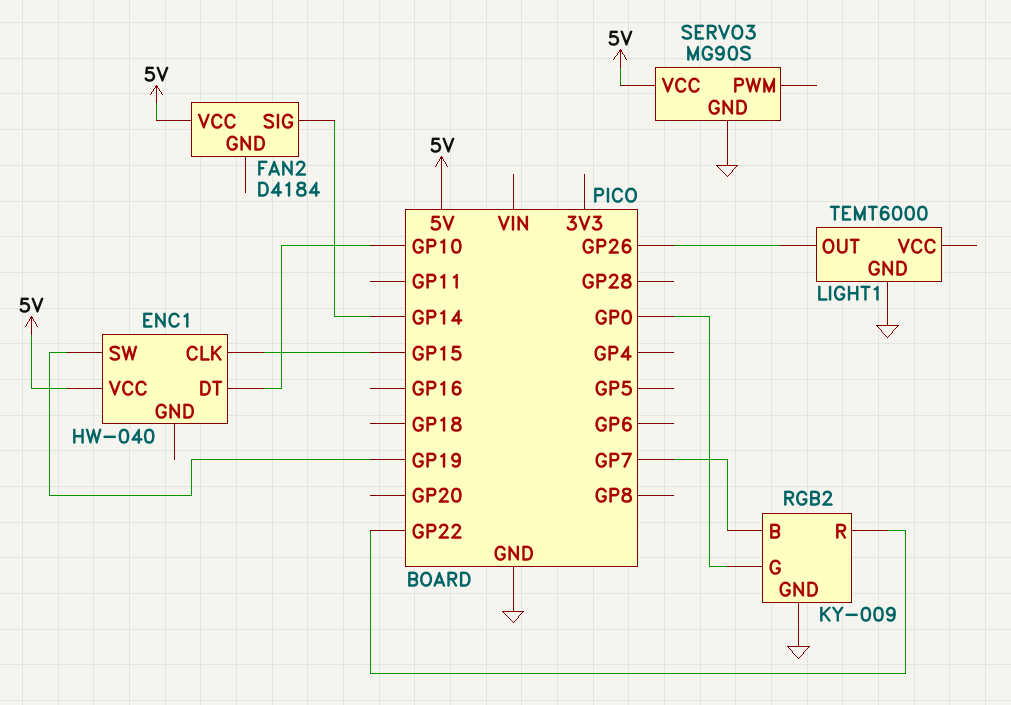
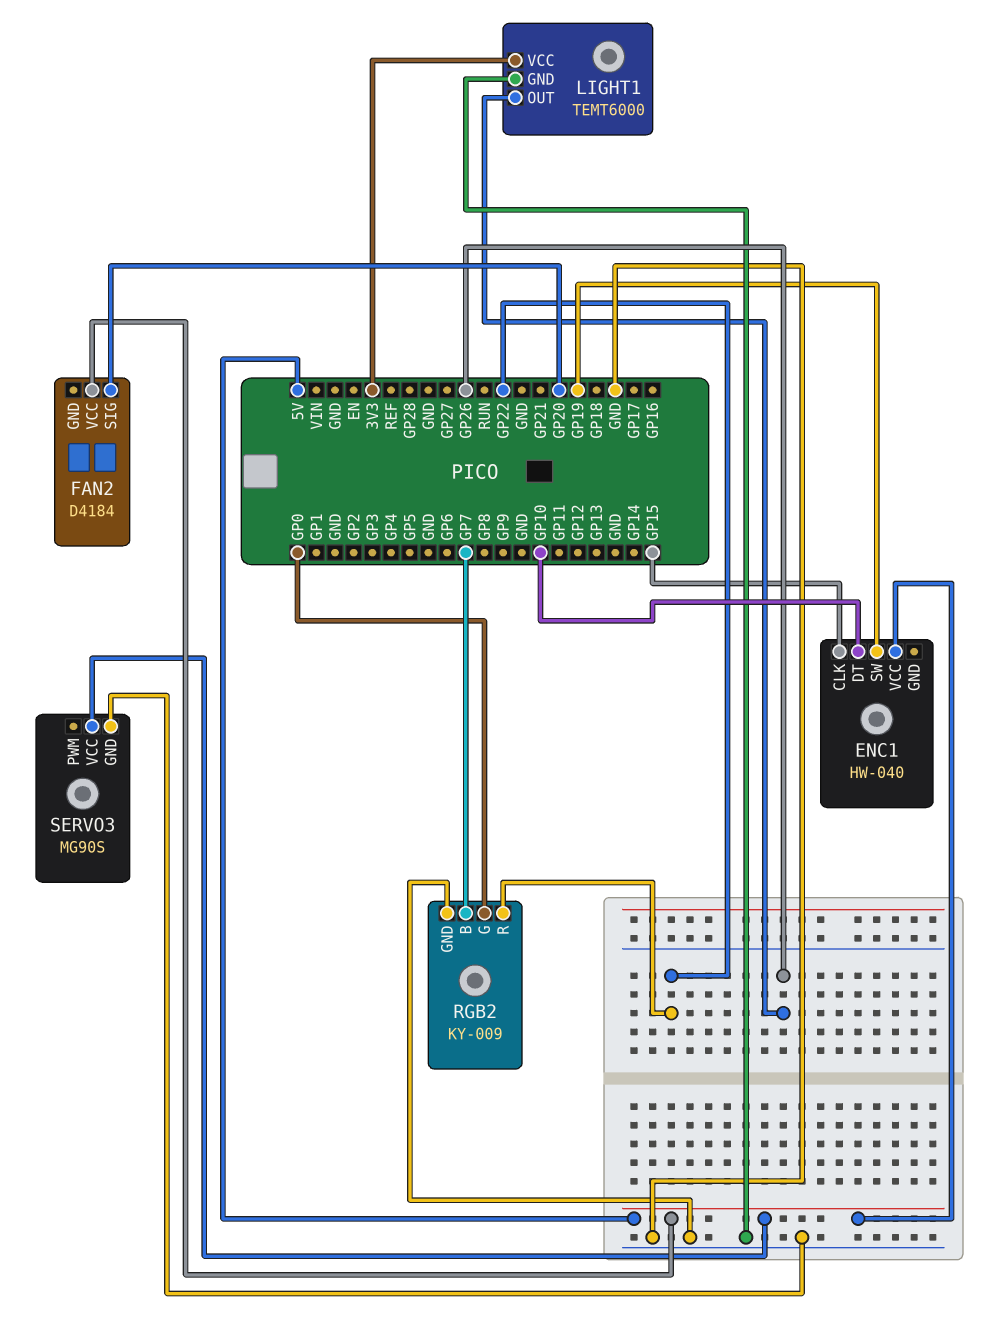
FAN2 pin SIG: GP14 -> GP20
LIGHT1 pin VCC: none -> 3V3

